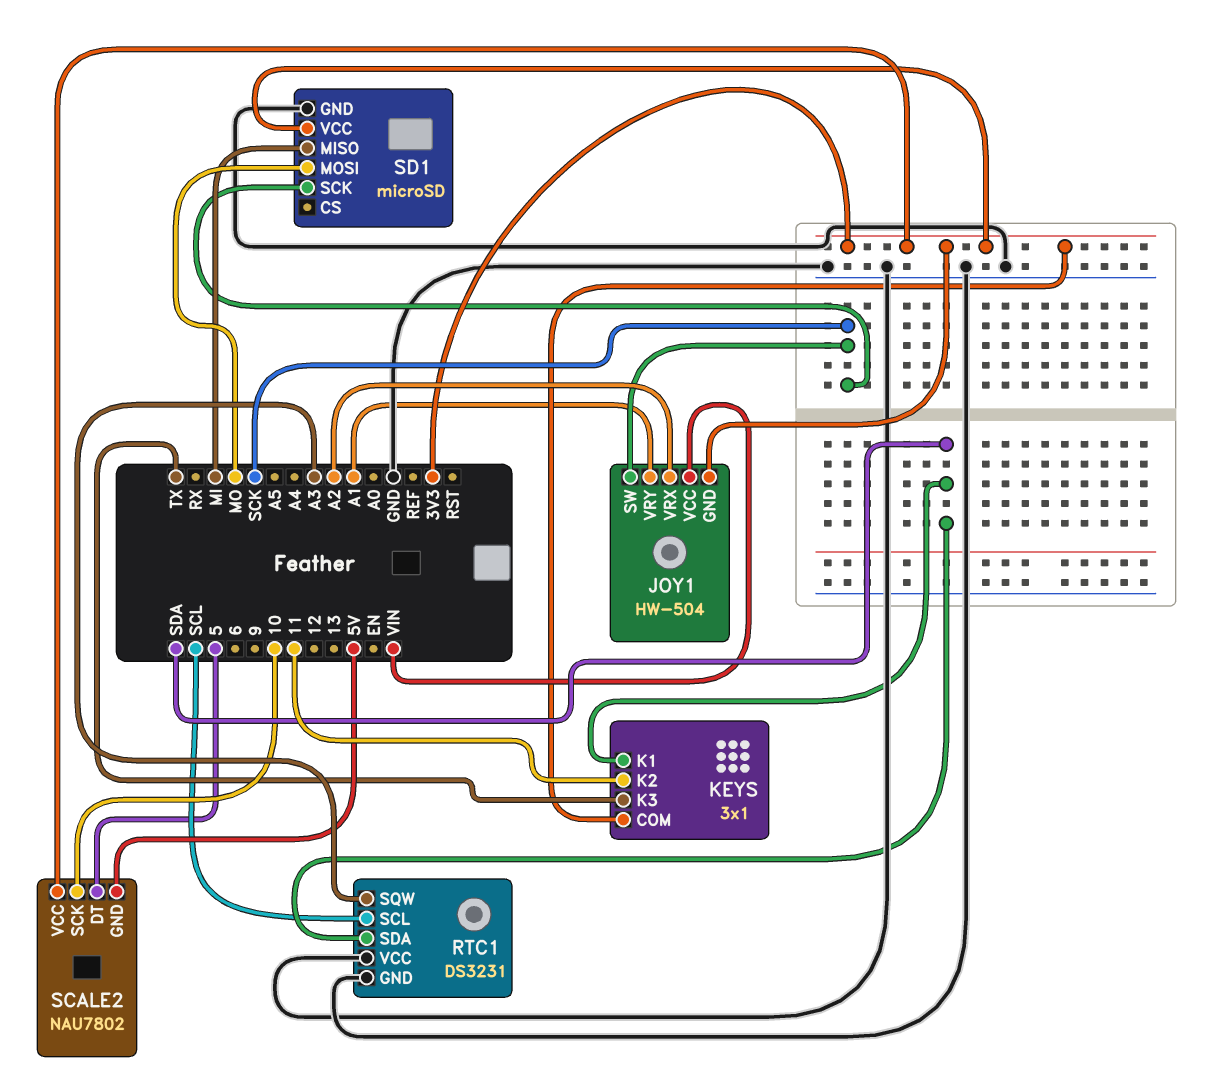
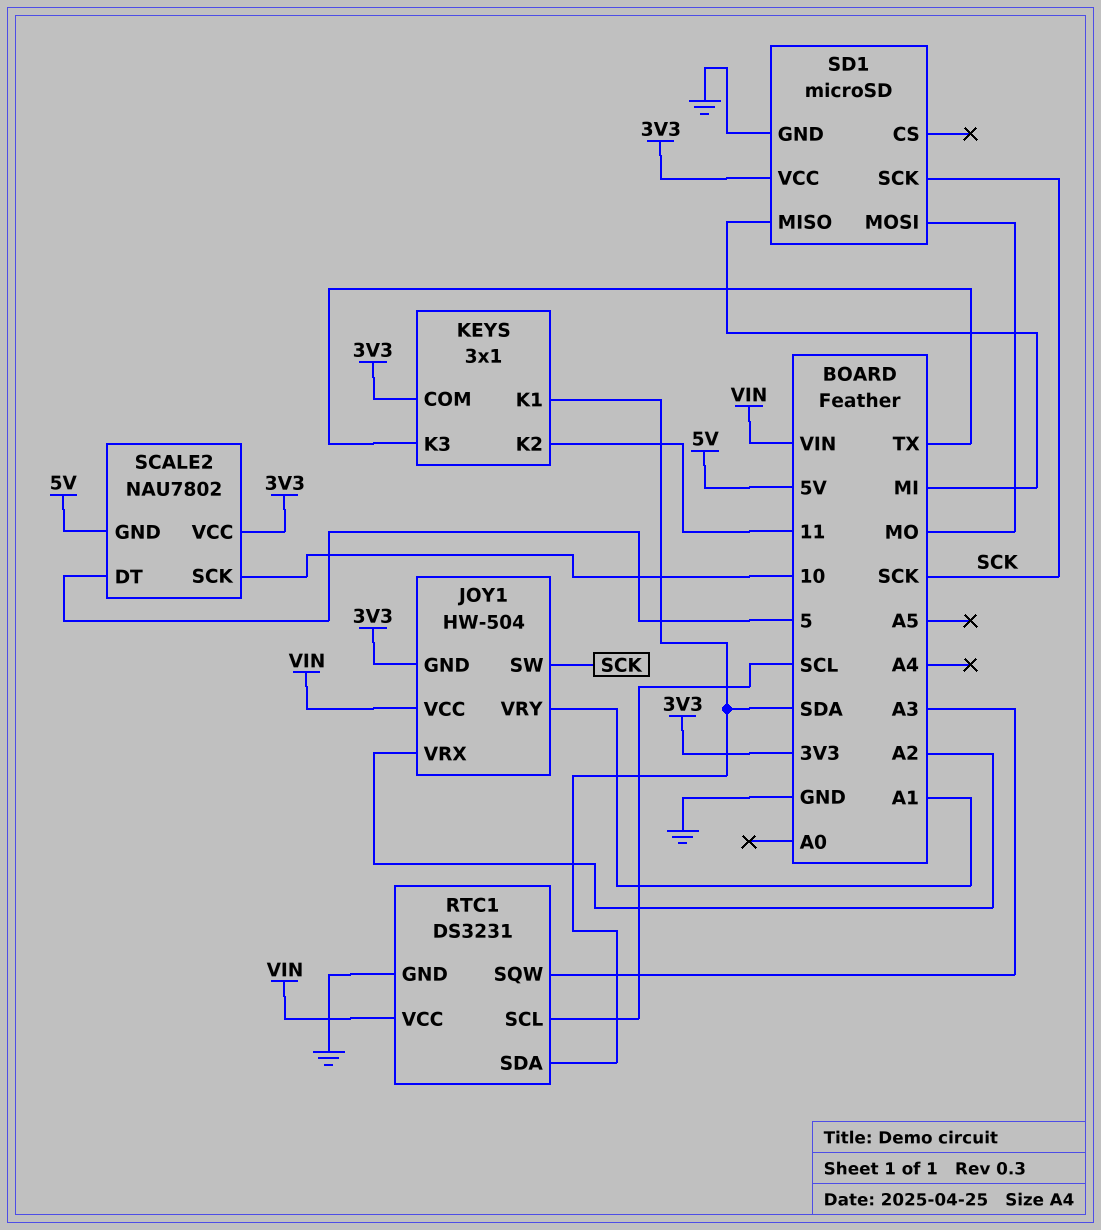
RTC1 pin VCC: GND -> VIN

